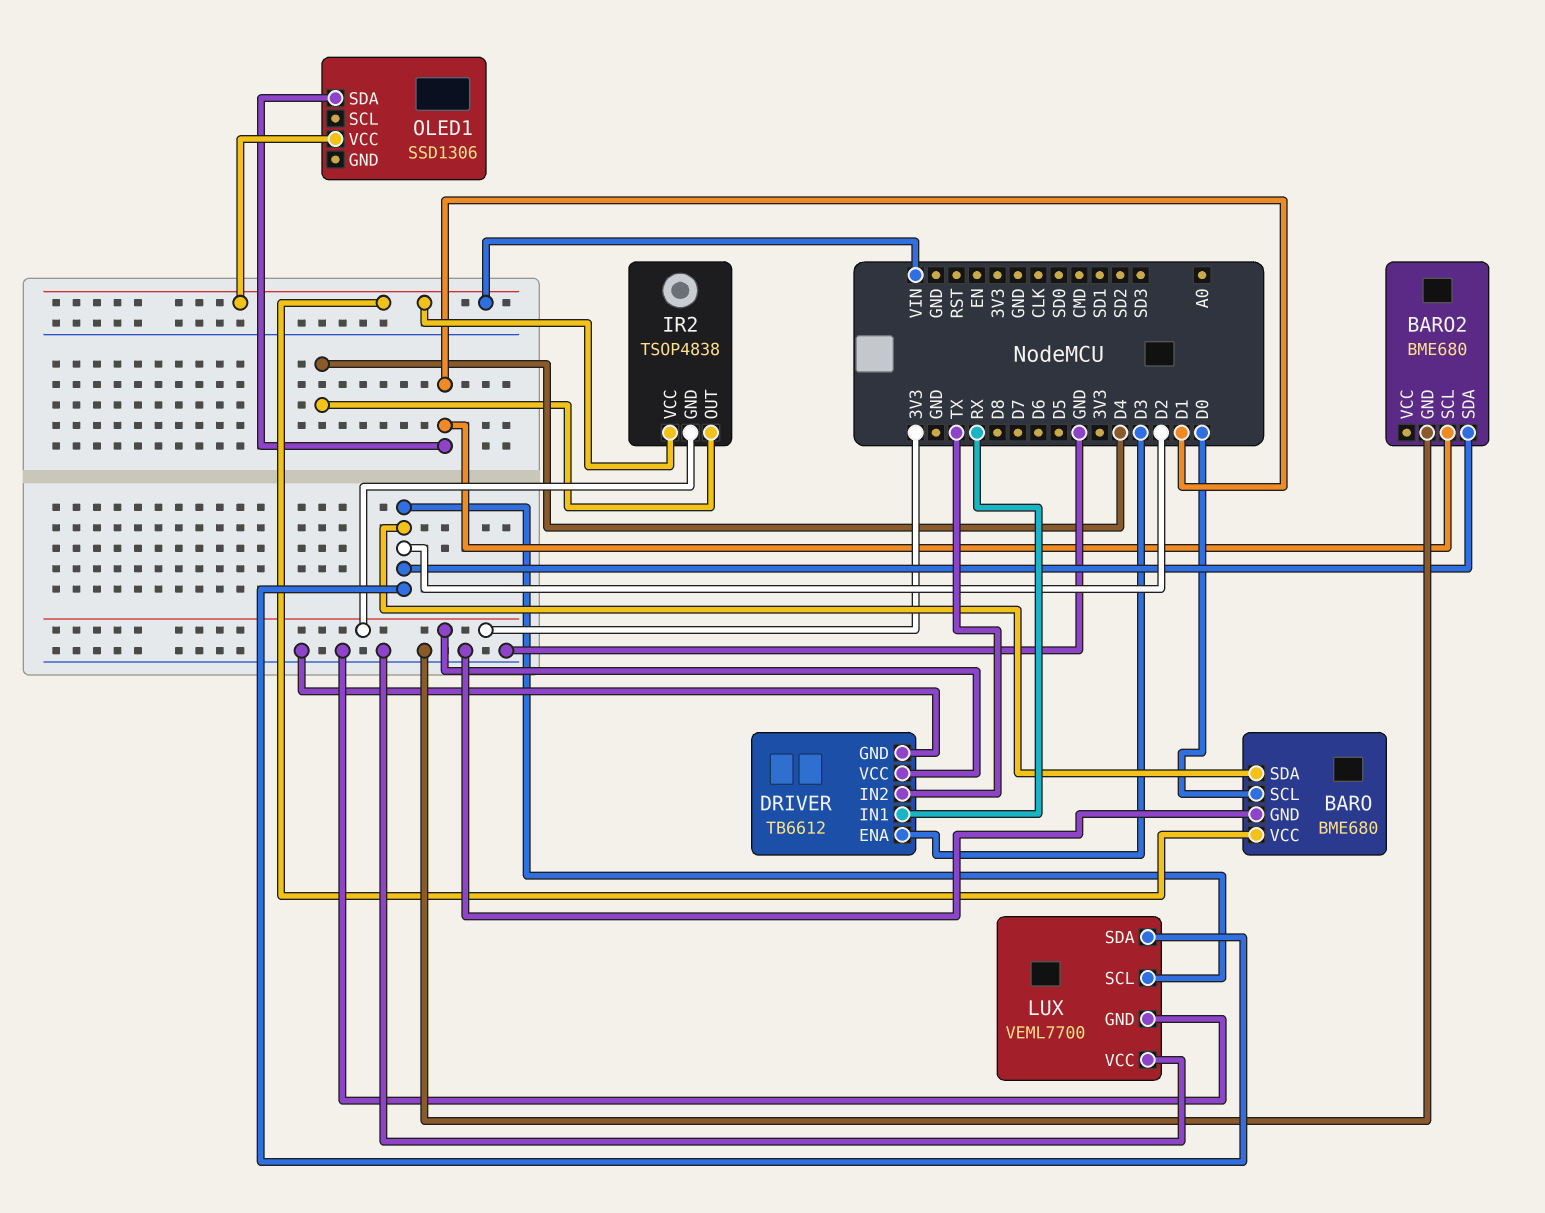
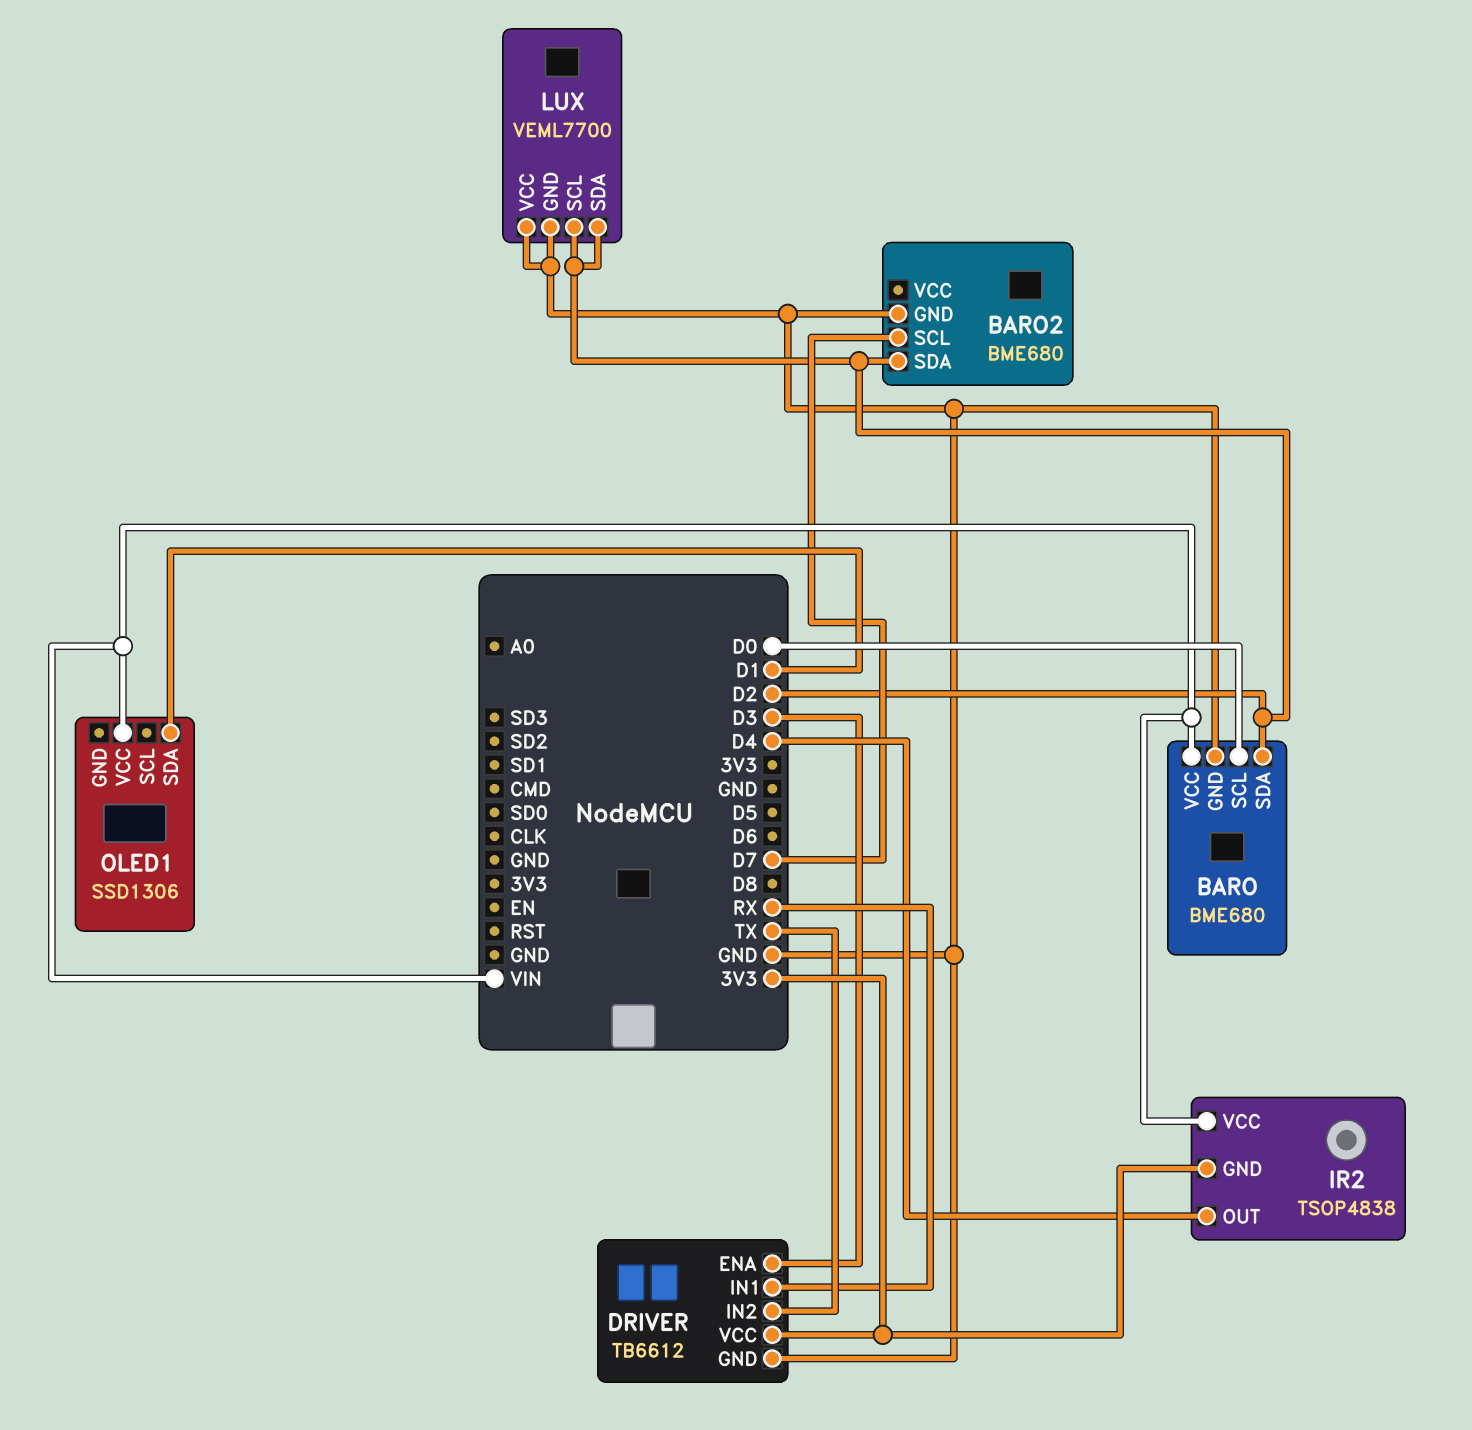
BARO2 pin SCL: D1 -> D7

